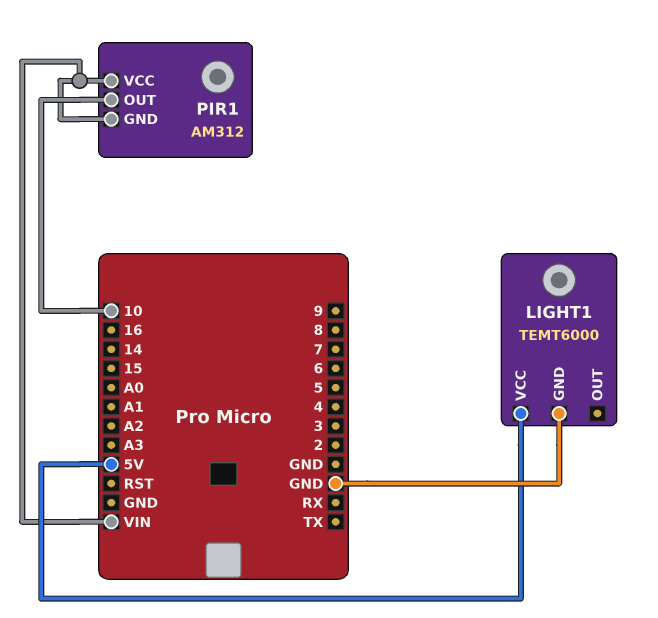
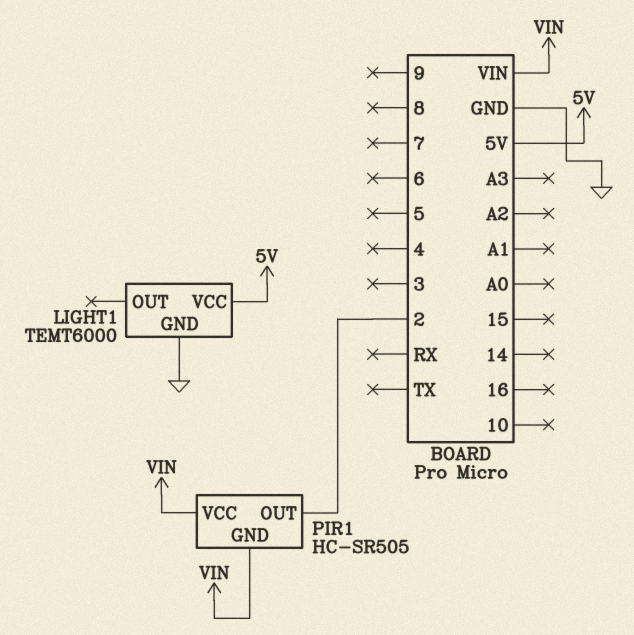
PIR1: AM312 -> HC-SR505
PIR1 pin OUT: 10 -> 2

